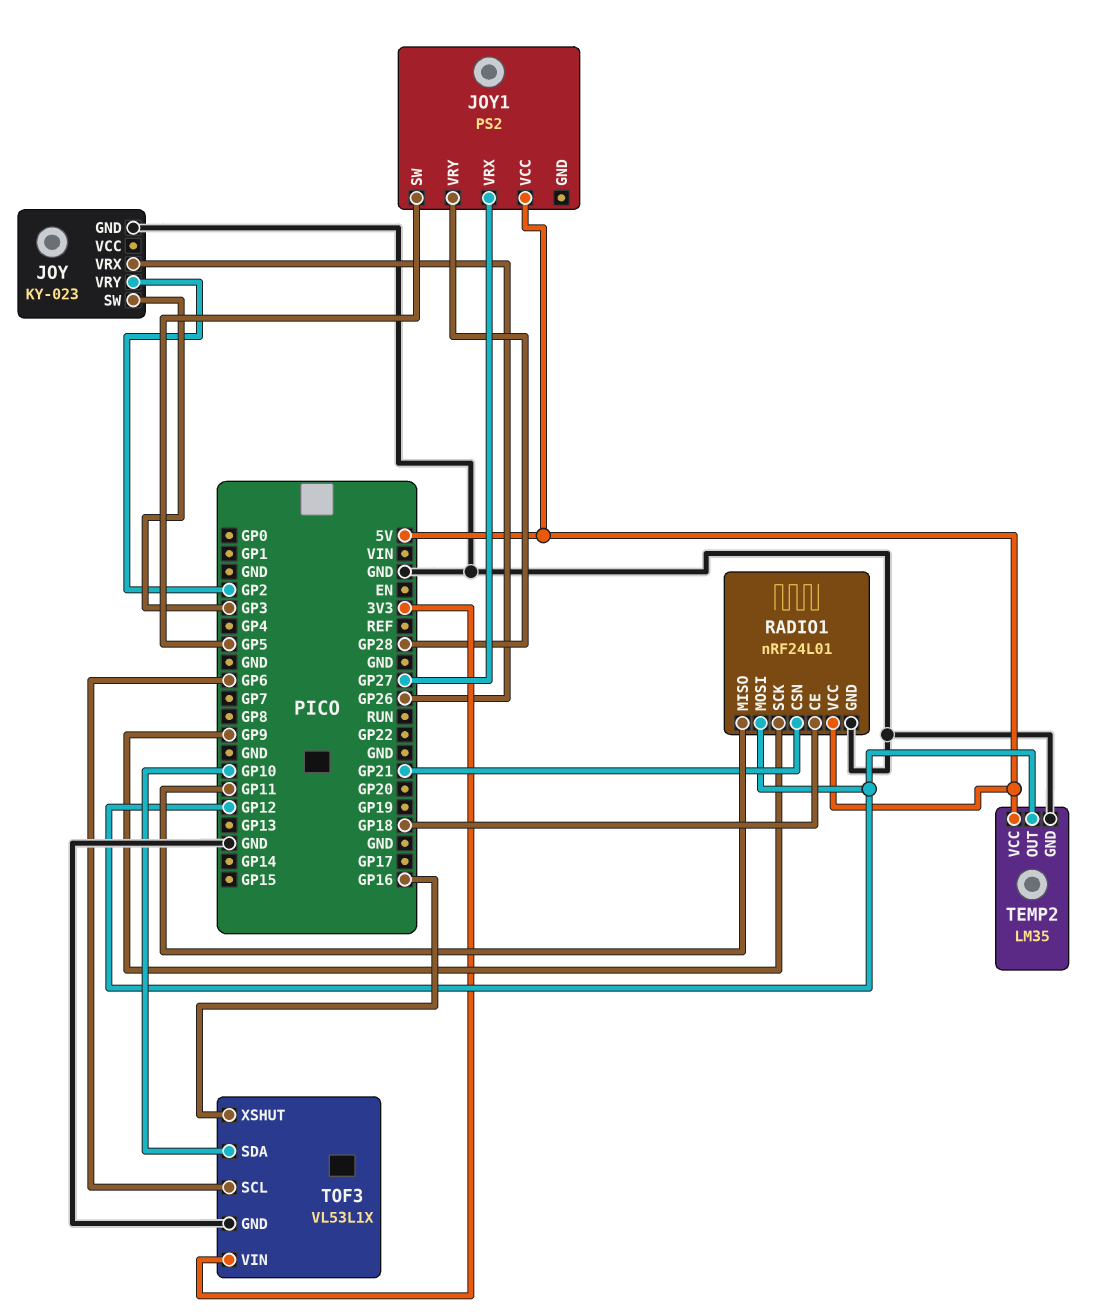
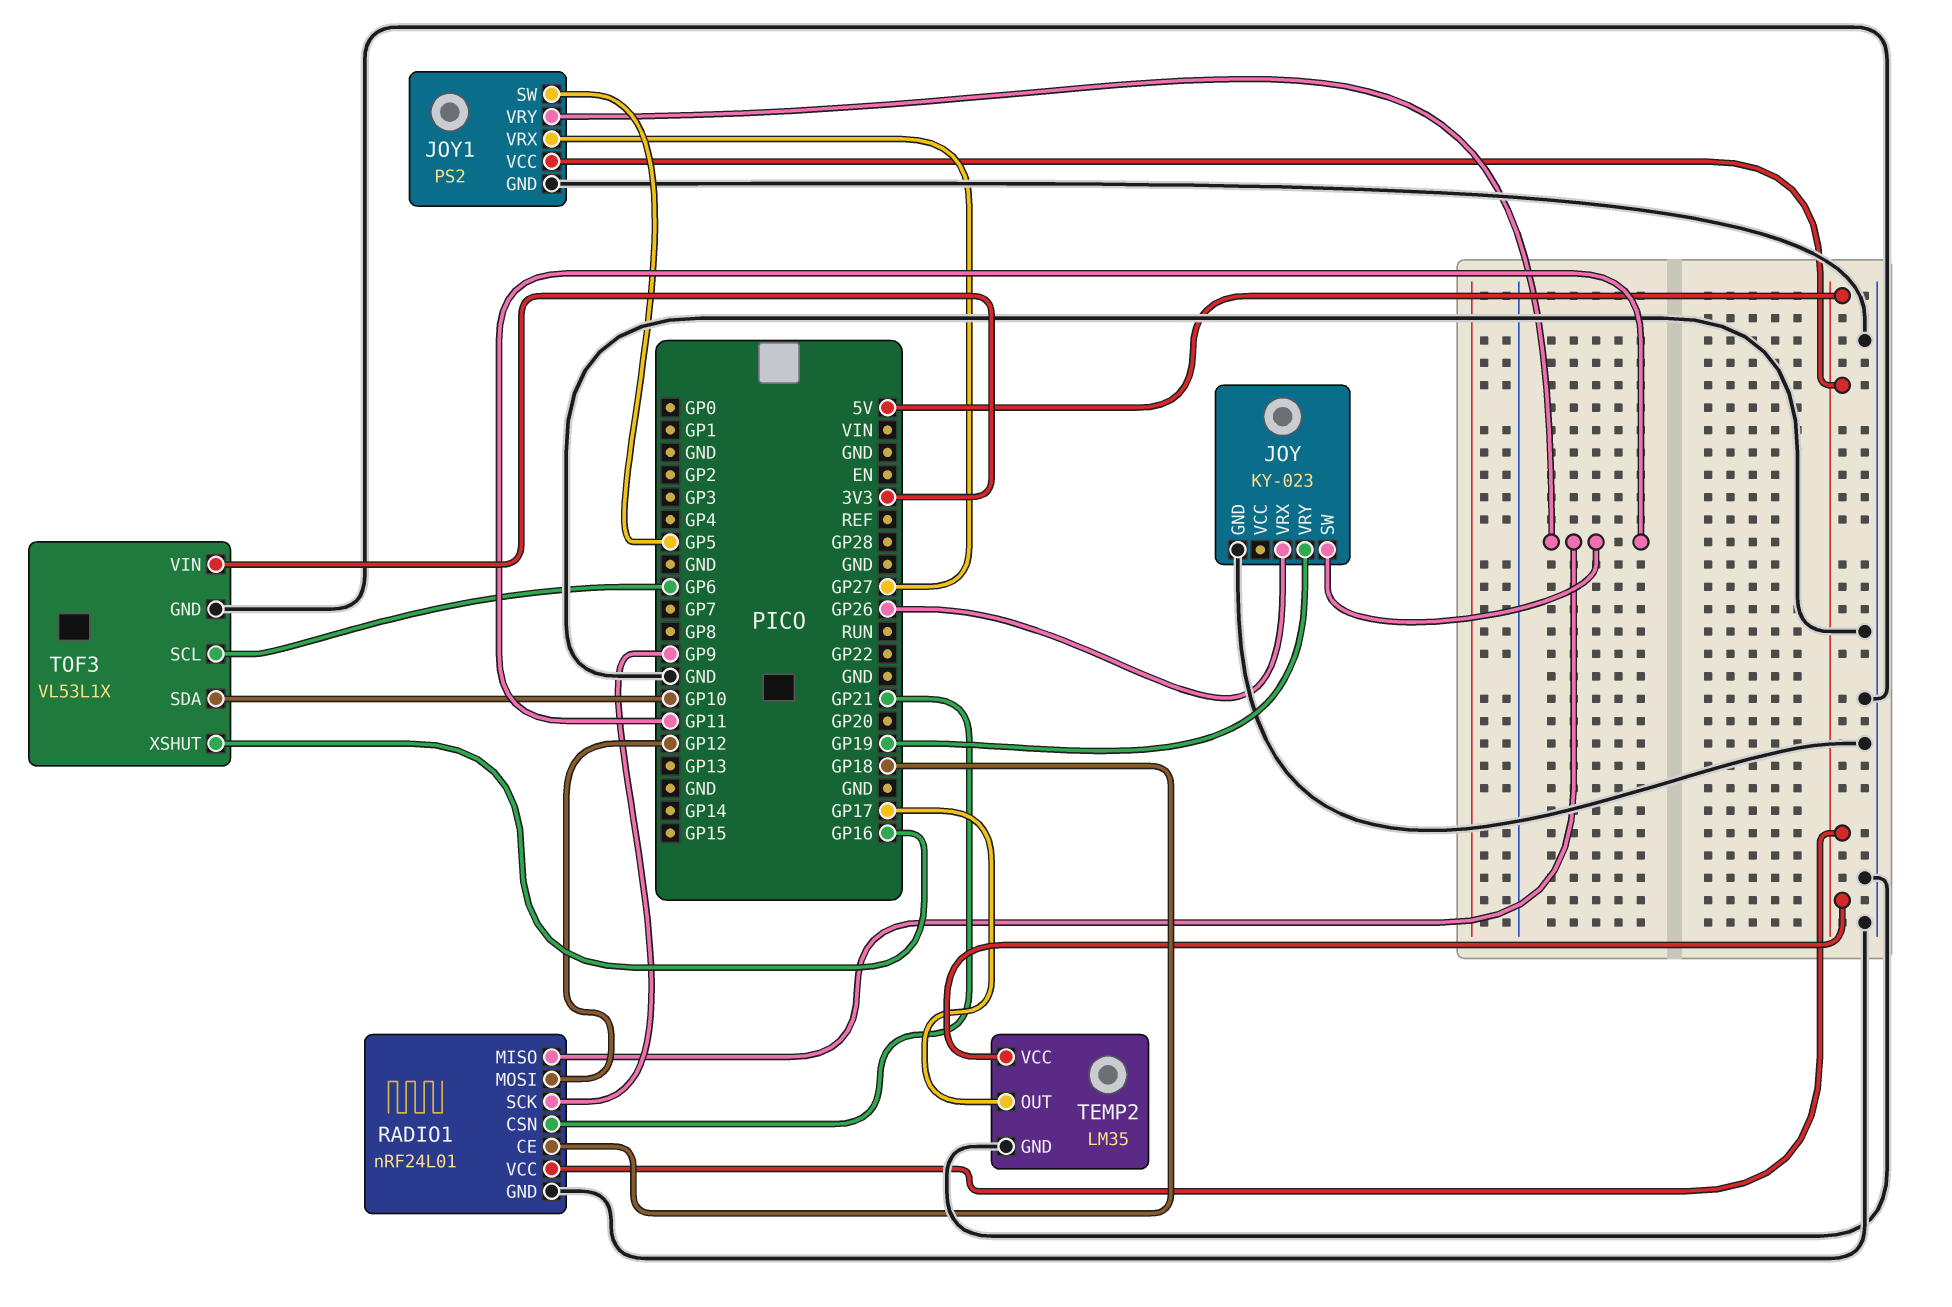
JOY pin SW: GP3 -> GP11
JOY pin VRY: GP2 -> GP19
JOY1 pin GND: none -> GND
JOY1 pin VRY: GP28 -> GP11
TEMP2 pin OUT: GP12 -> GP17

